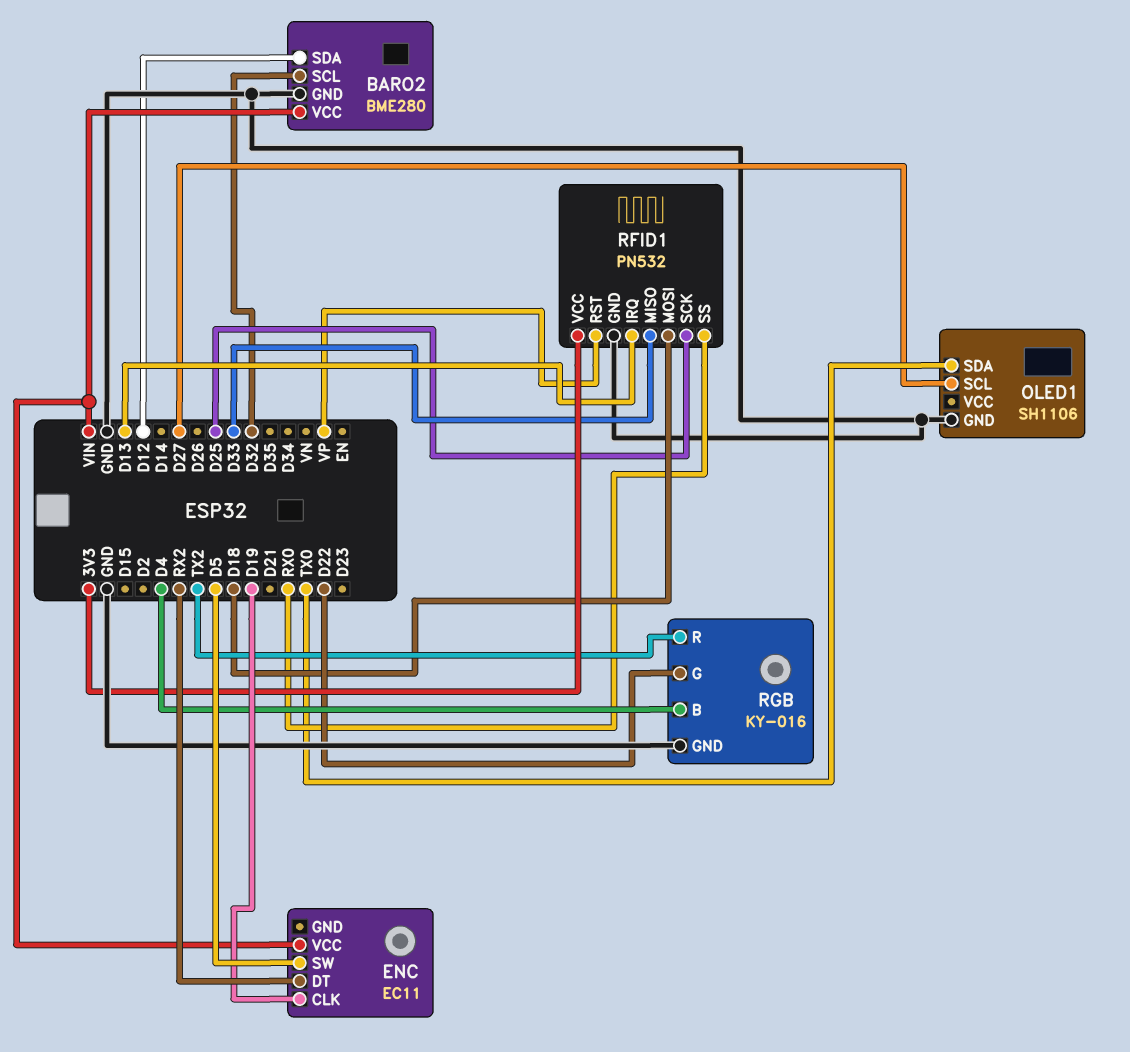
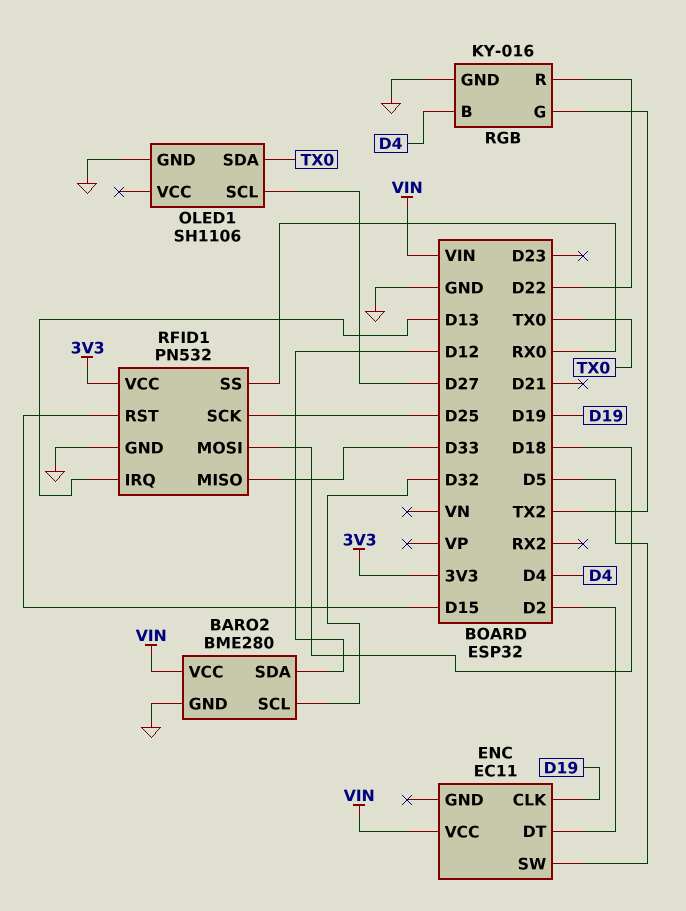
ENC pin DT: RX2 -> D2
RFID1 pin RST: VP -> D15
RGB pin G: D22 -> TX2
RGB pin R: TX2 -> D22

